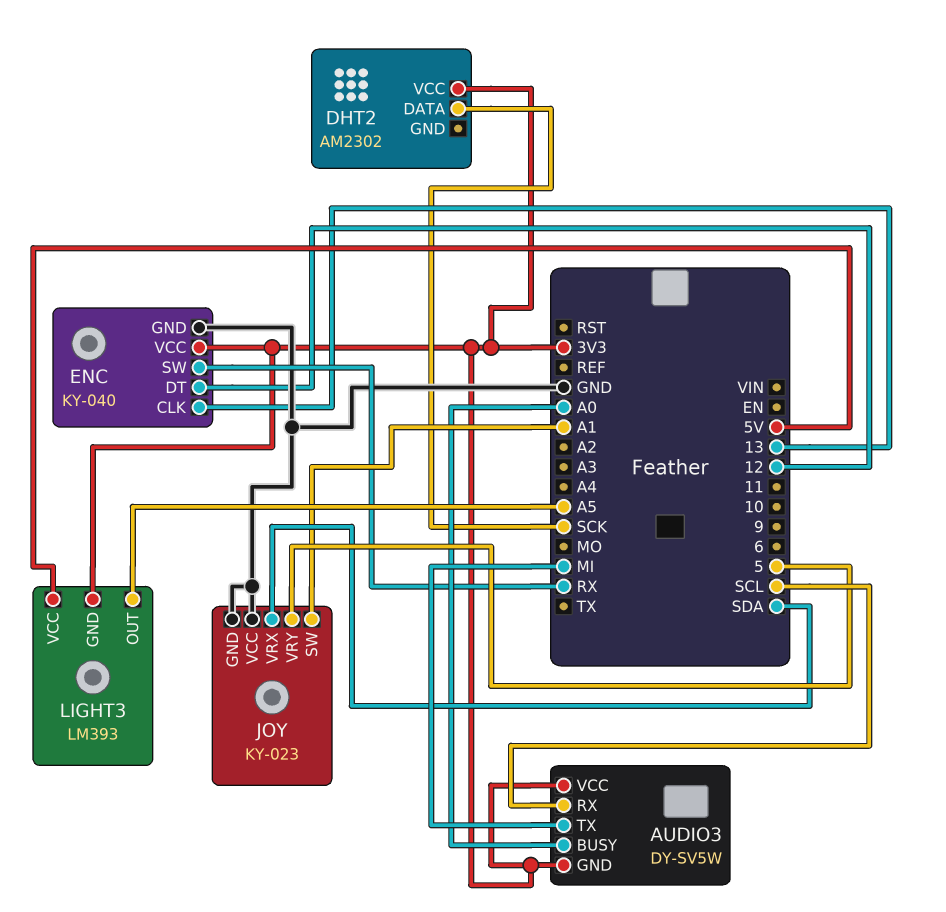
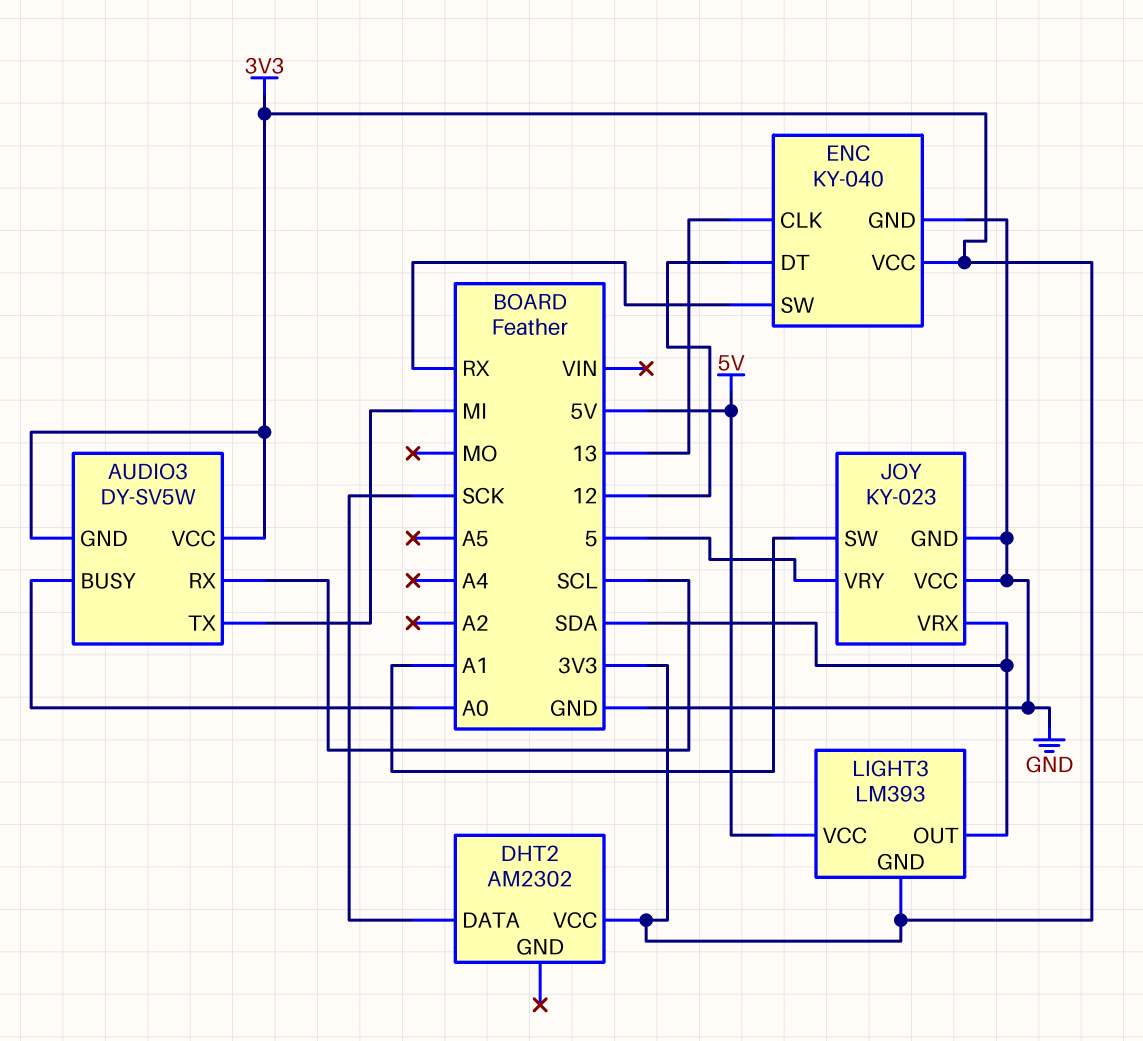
LIGHT3 pin OUT: A5 -> SDA

